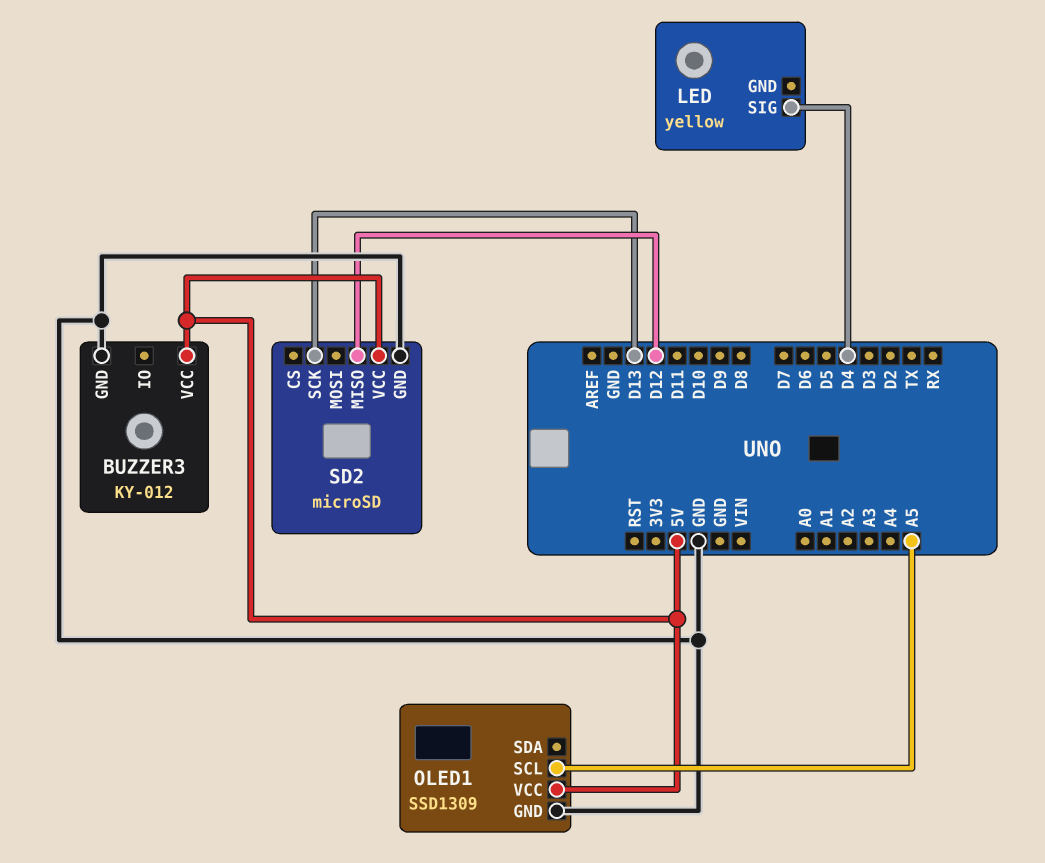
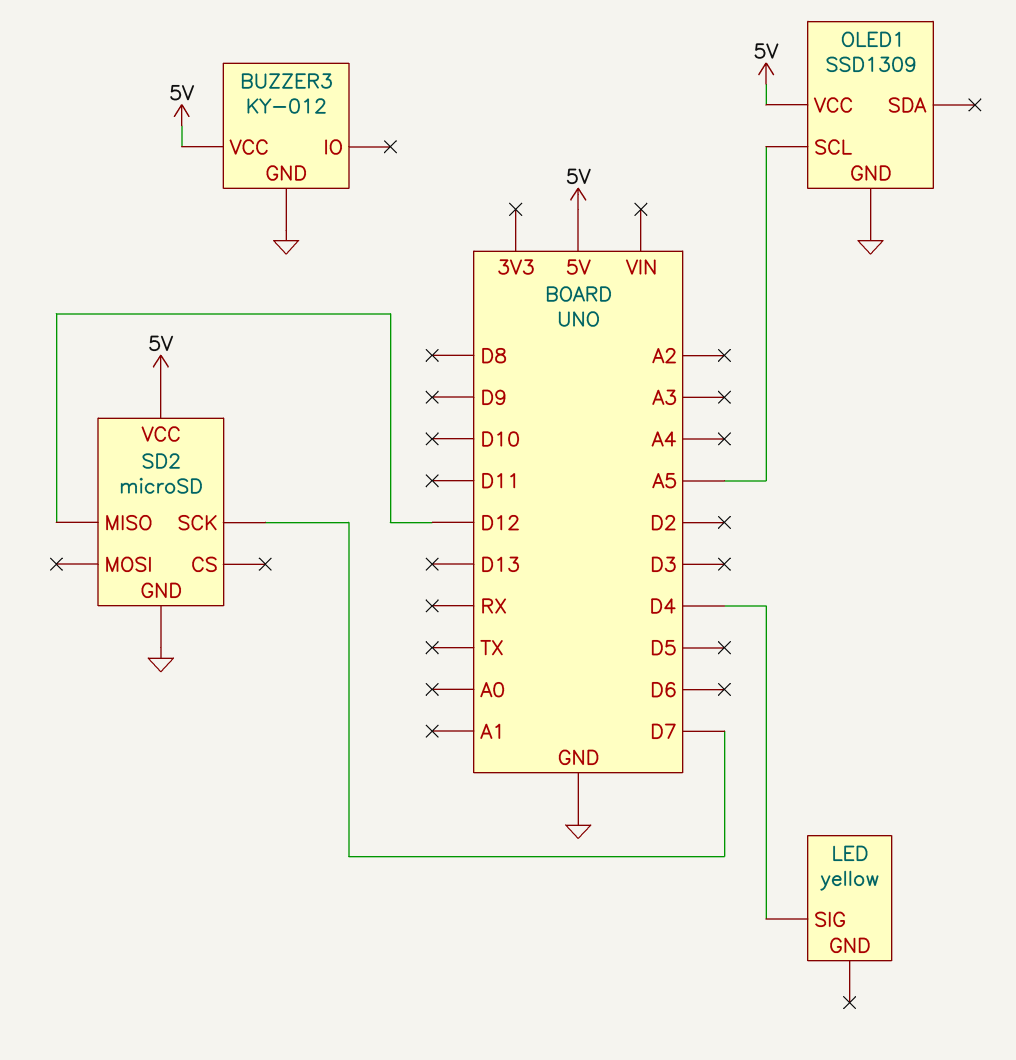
SD2 pin SCK: D13 -> D7

